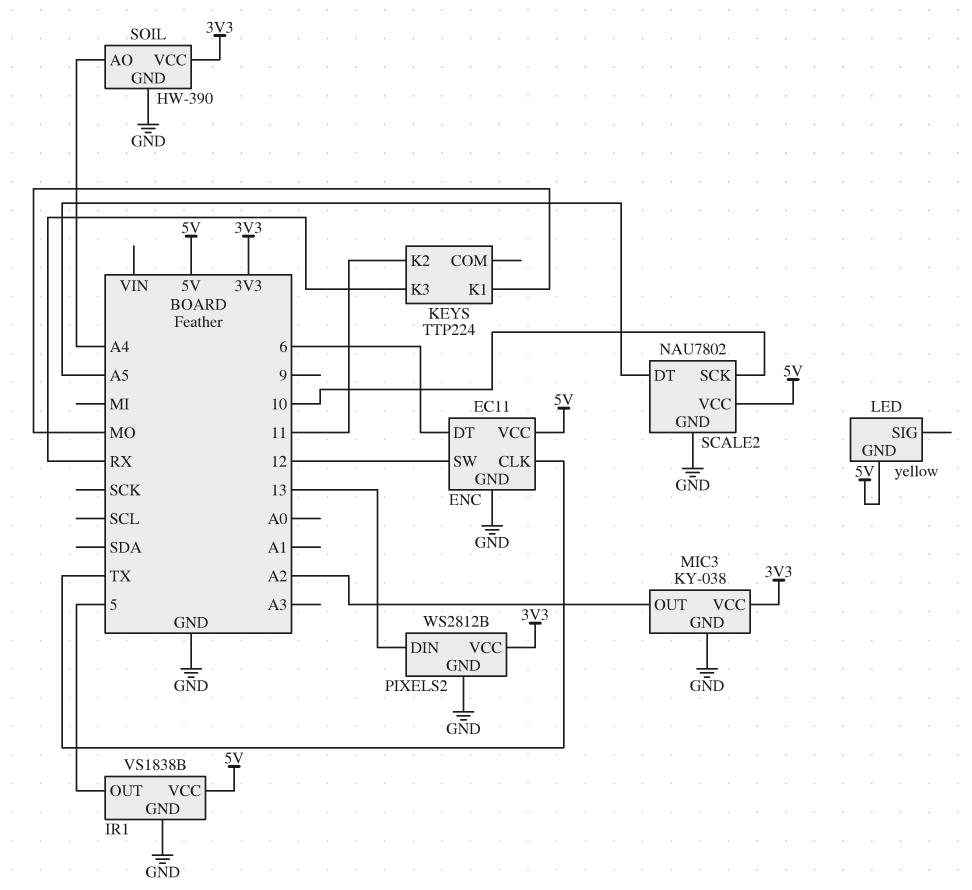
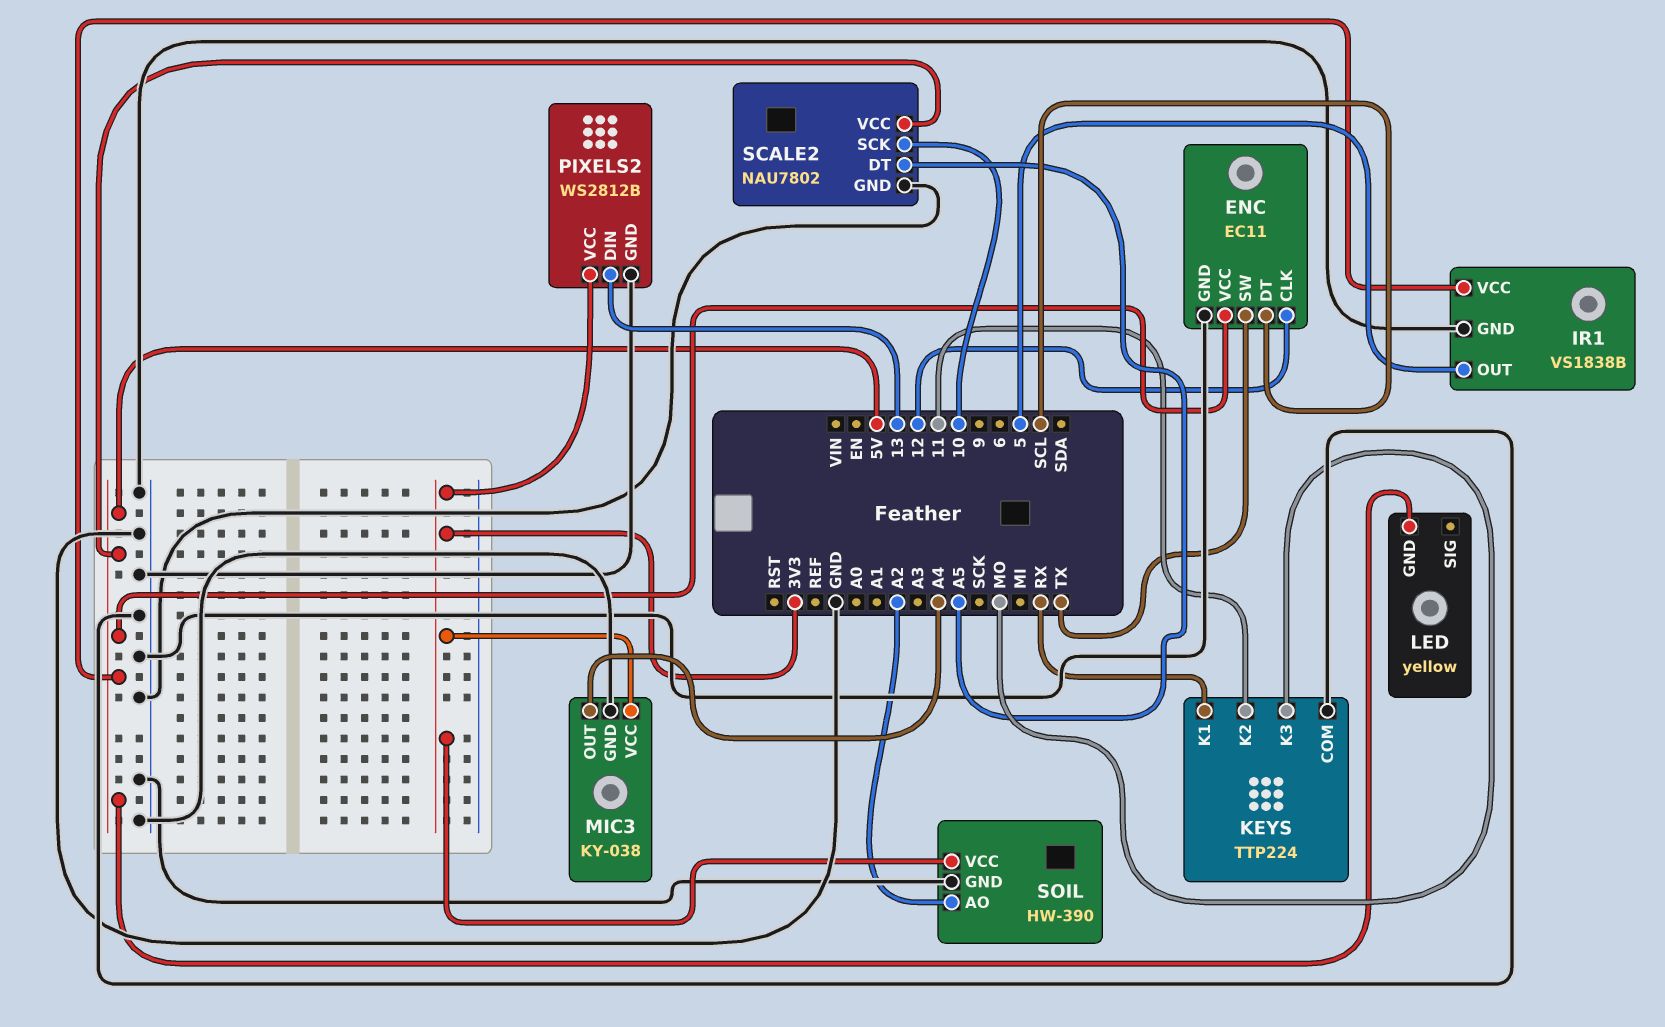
ENC pin CLK: TX -> 12
ENC pin DT: 6 -> SCL
ENC pin SW: 12 -> TX
KEYS pin COM: none -> GND
KEYS pin K1: MO -> RX
KEYS pin K3: RX -> MO
MIC3 pin OUT: A2 -> A4
SOIL pin AO: A4 -> A2

